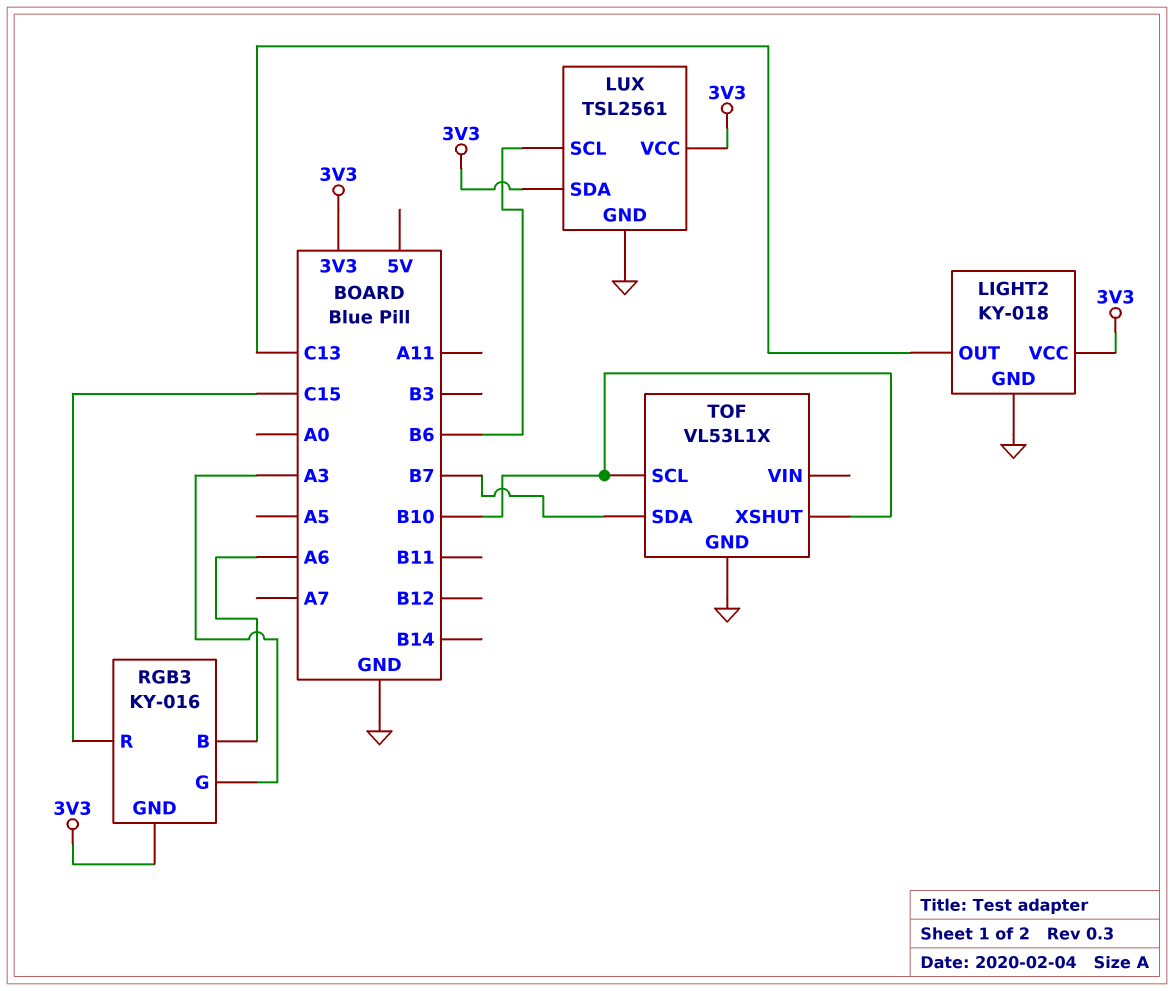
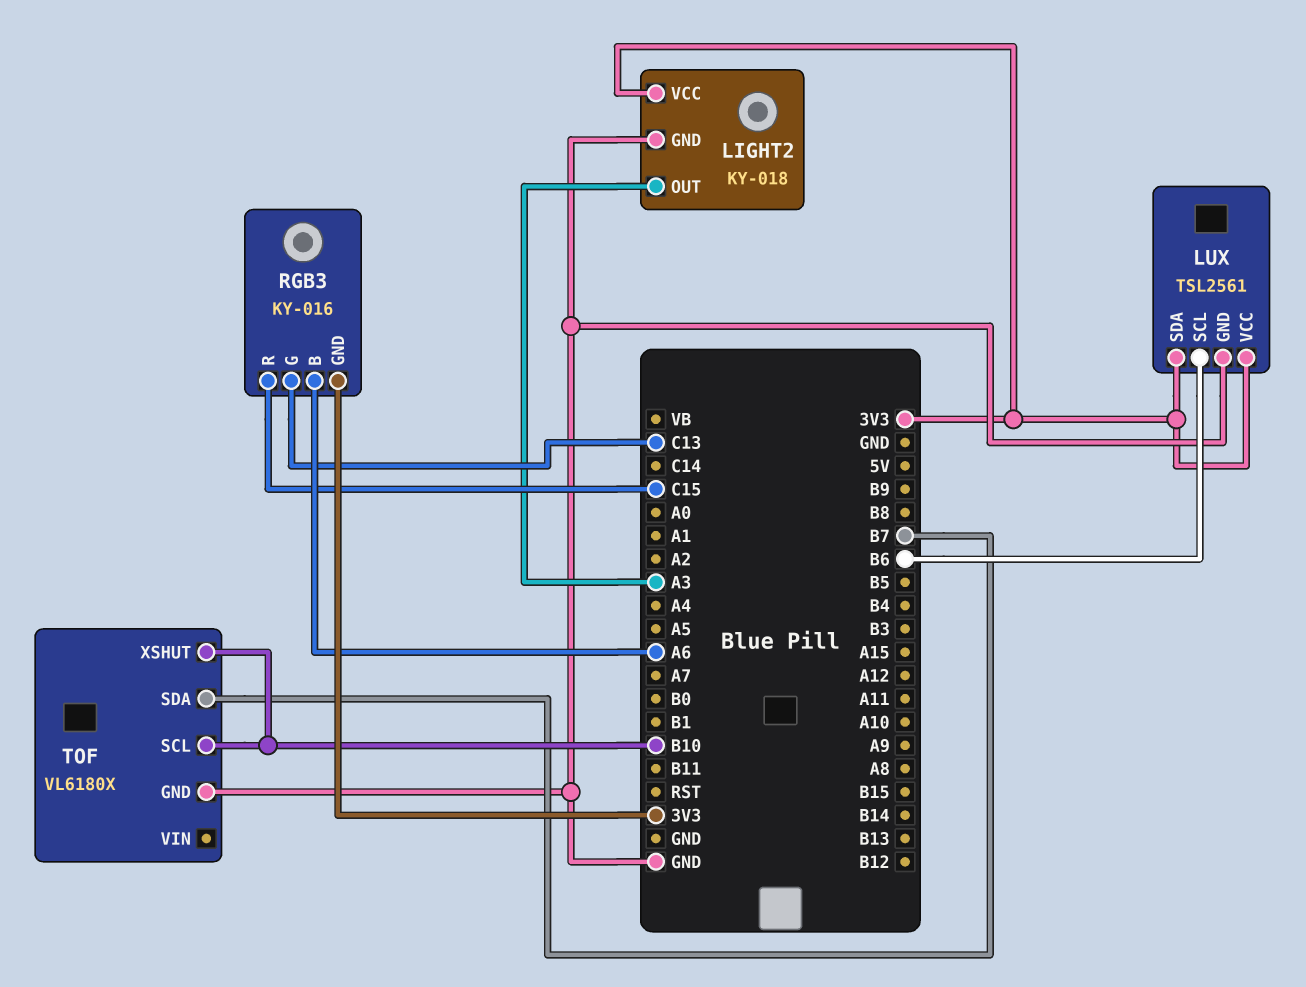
LIGHT2 pin OUT: C13 -> A3
RGB3 pin G: A3 -> C13
TOF: VL53L1X -> VL6180X

